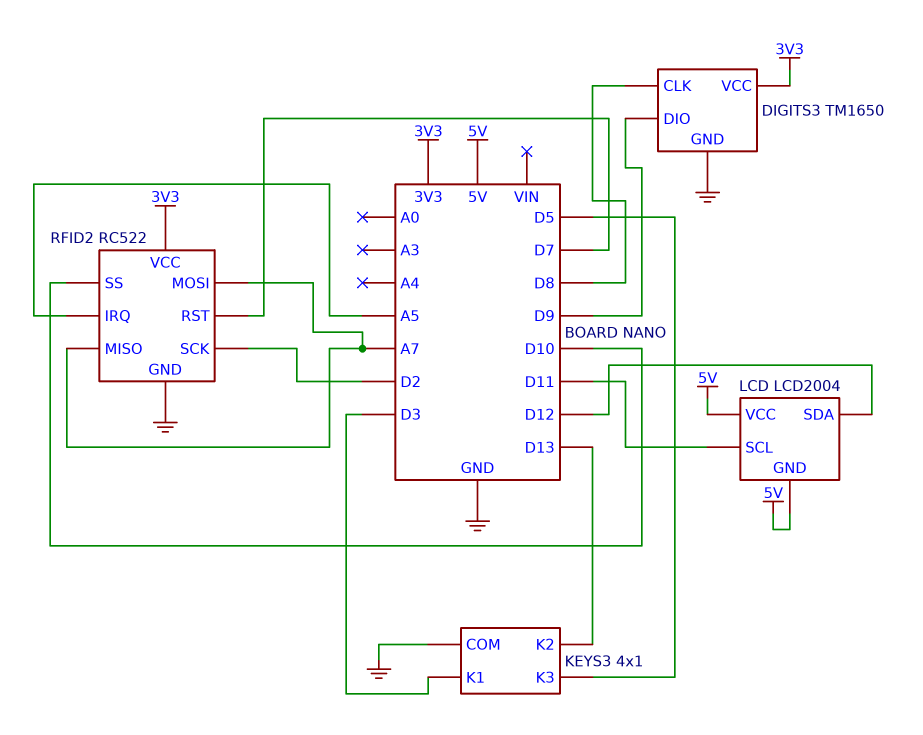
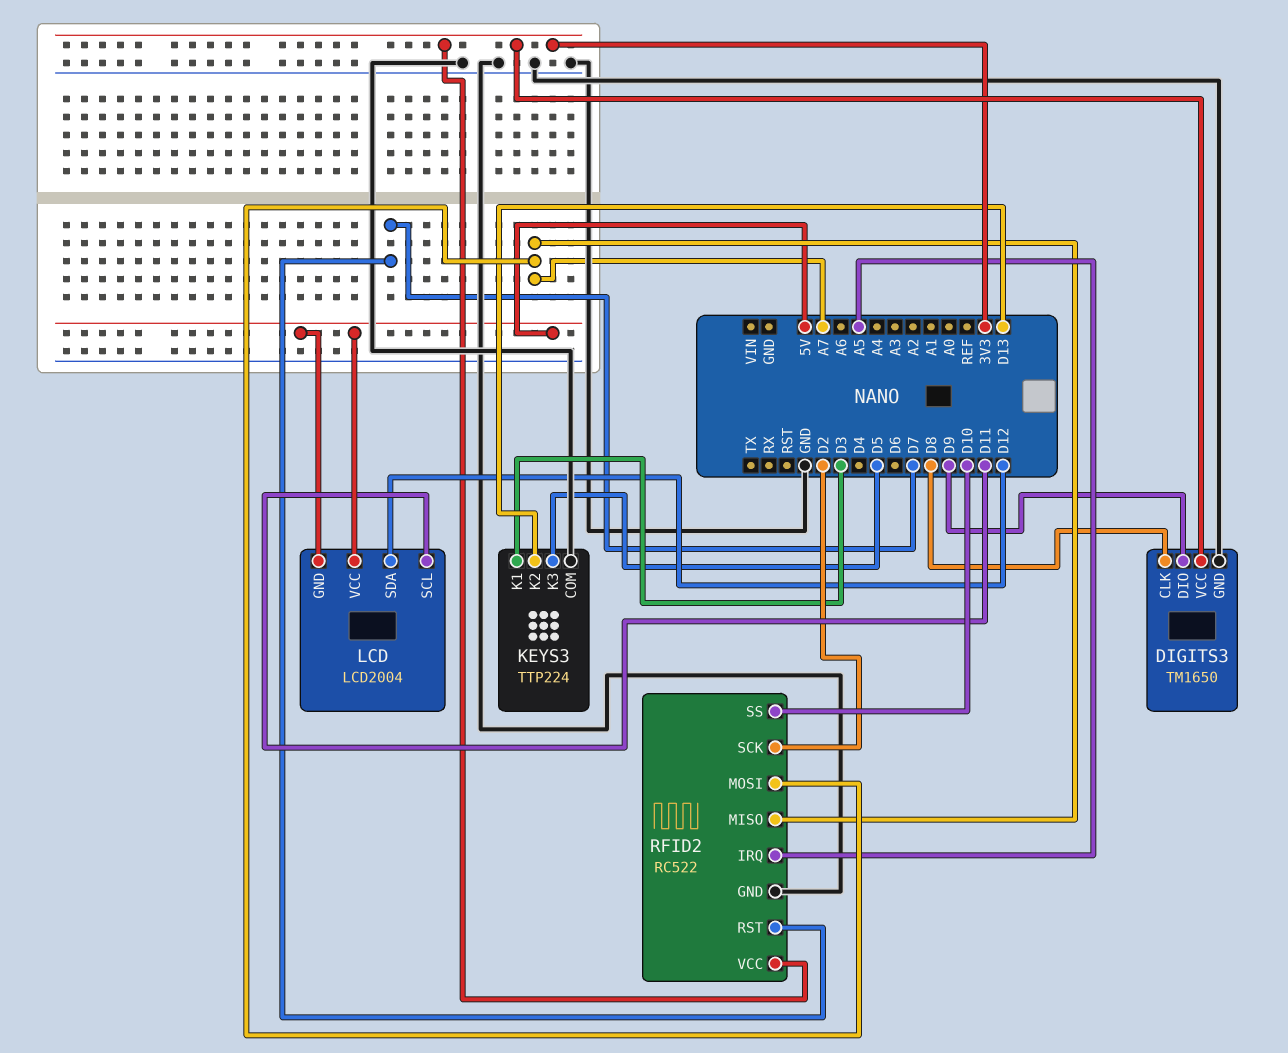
KEYS3: 4x1 -> TTP224

